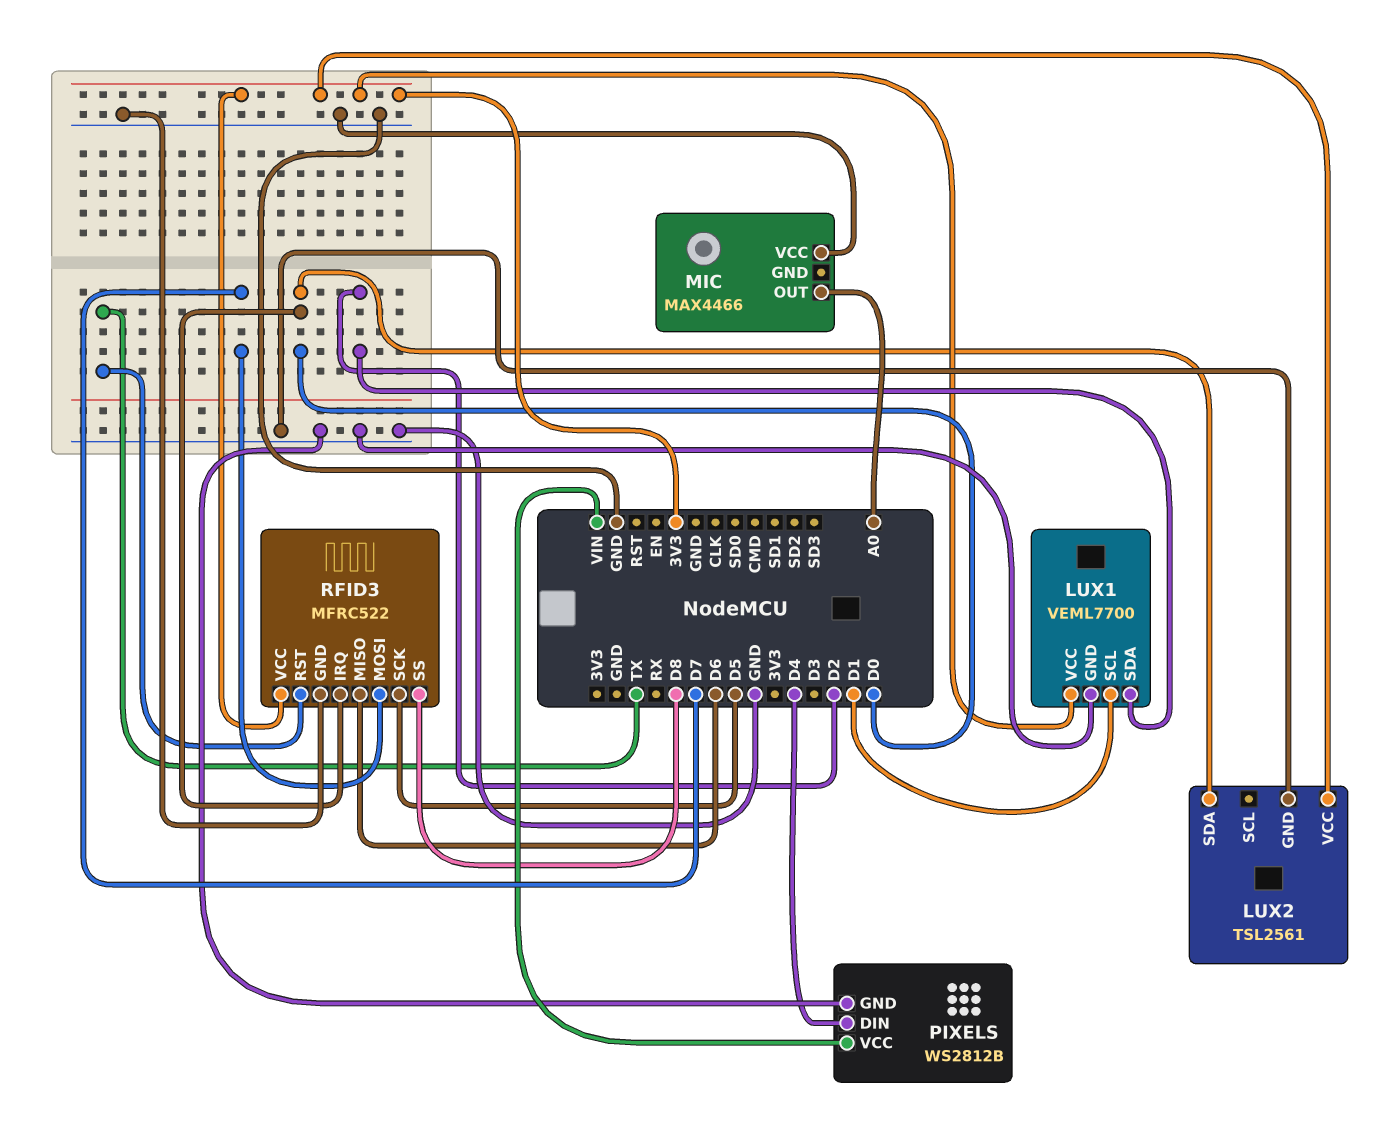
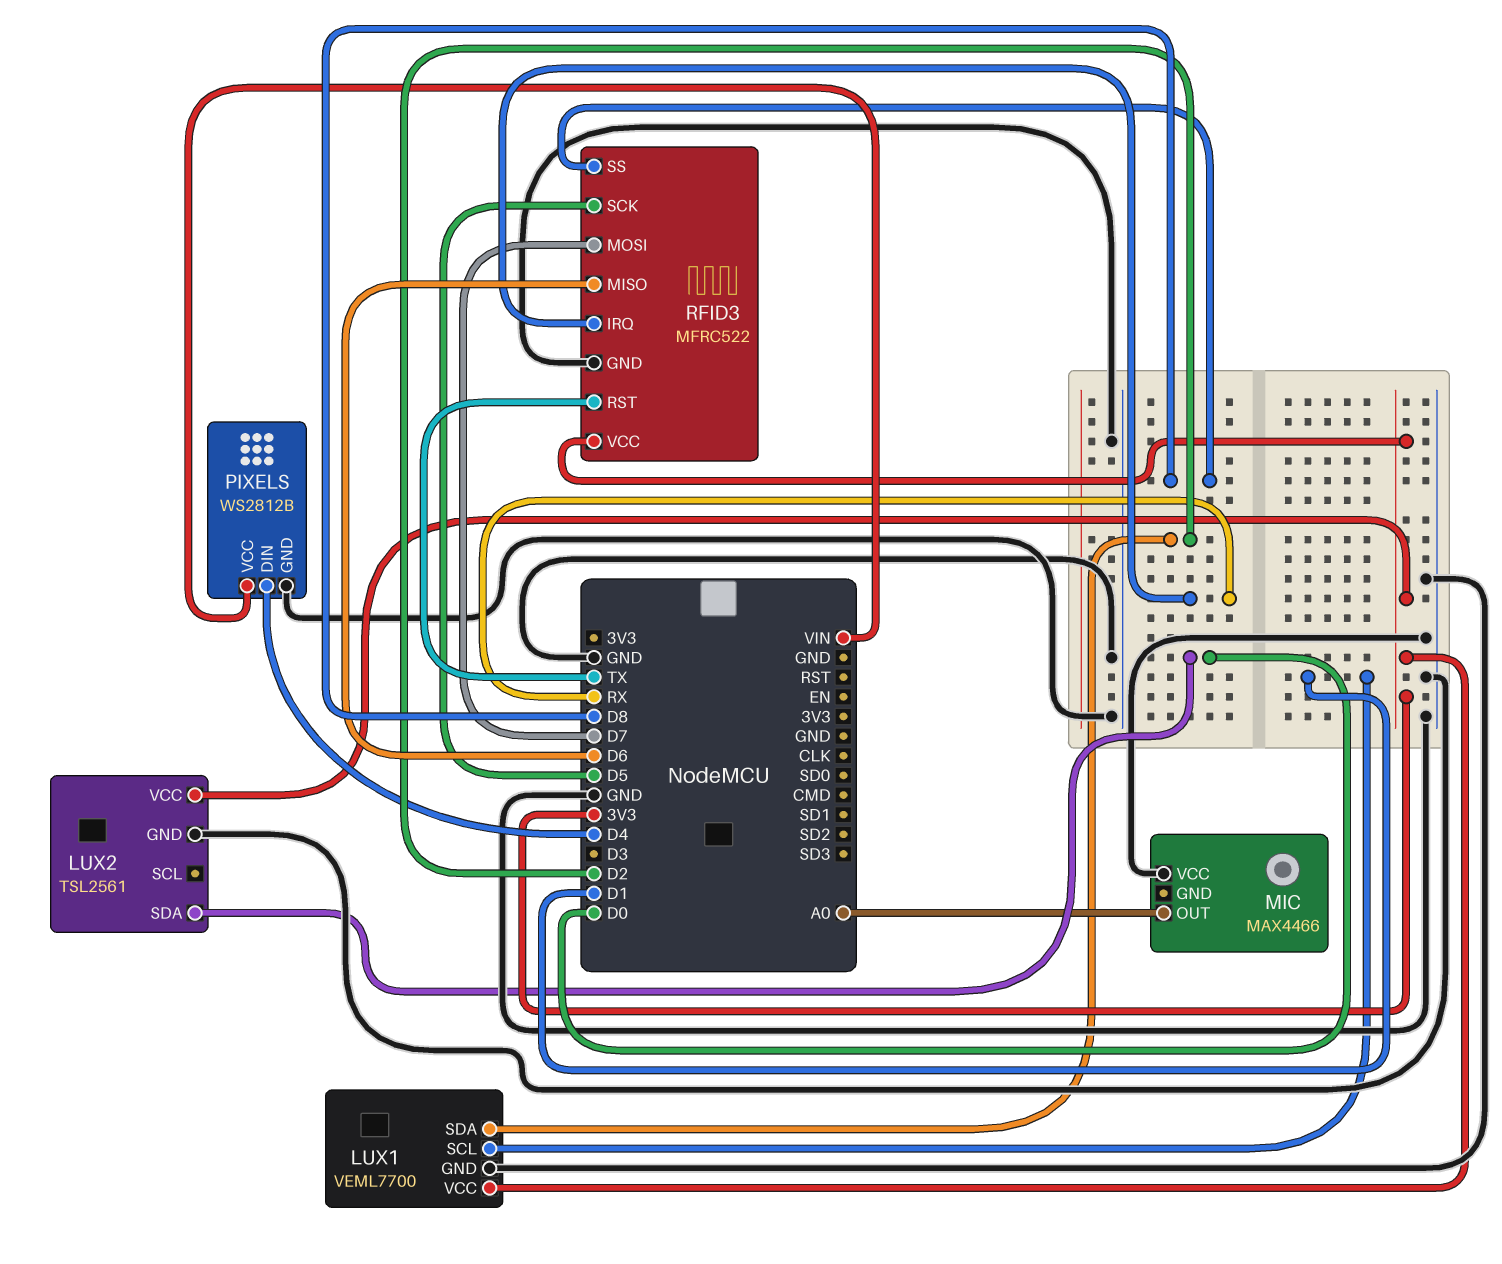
RFID3 pin IRQ: D0 -> RX

